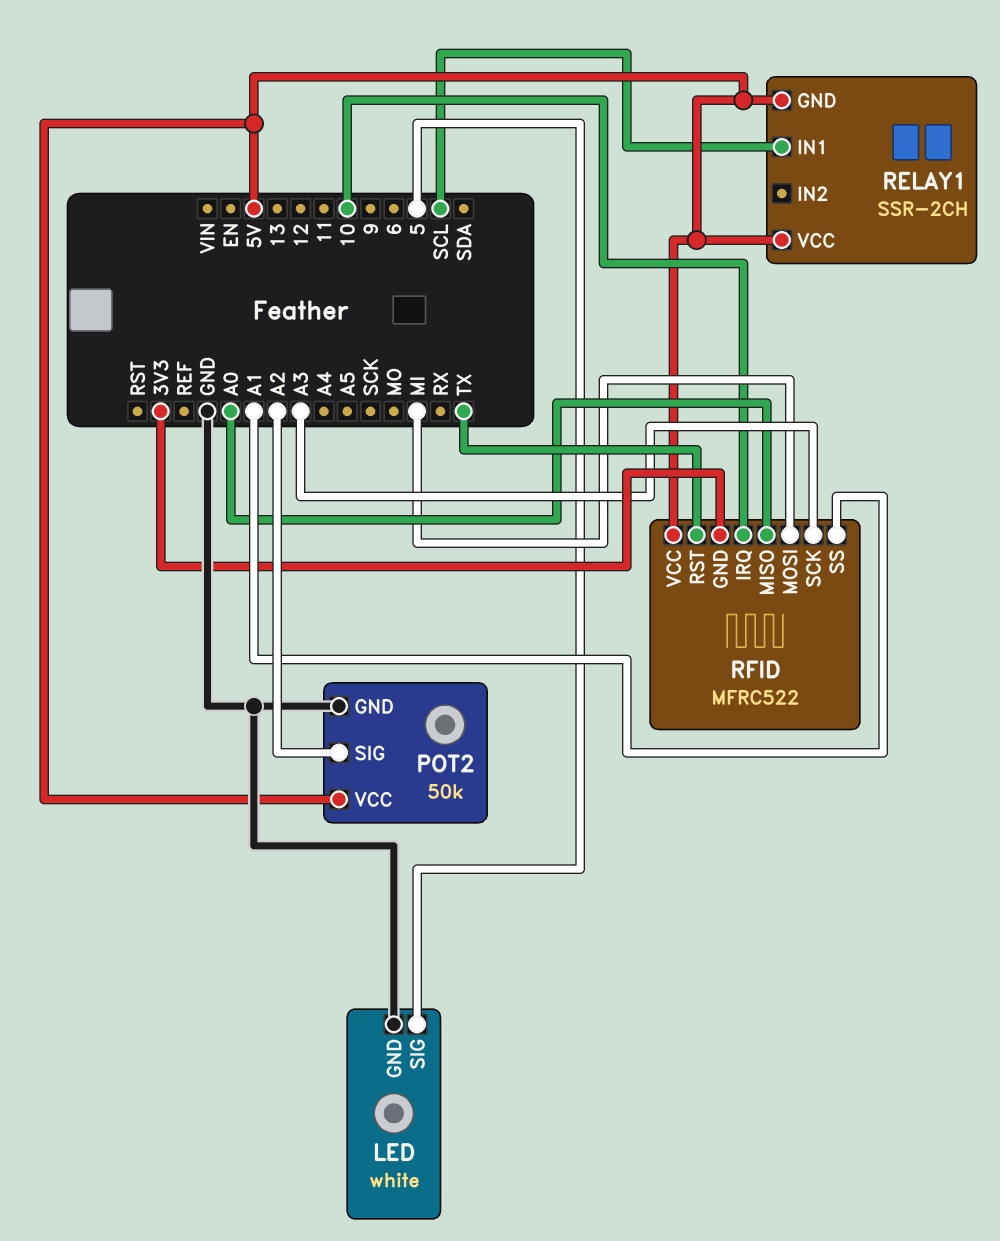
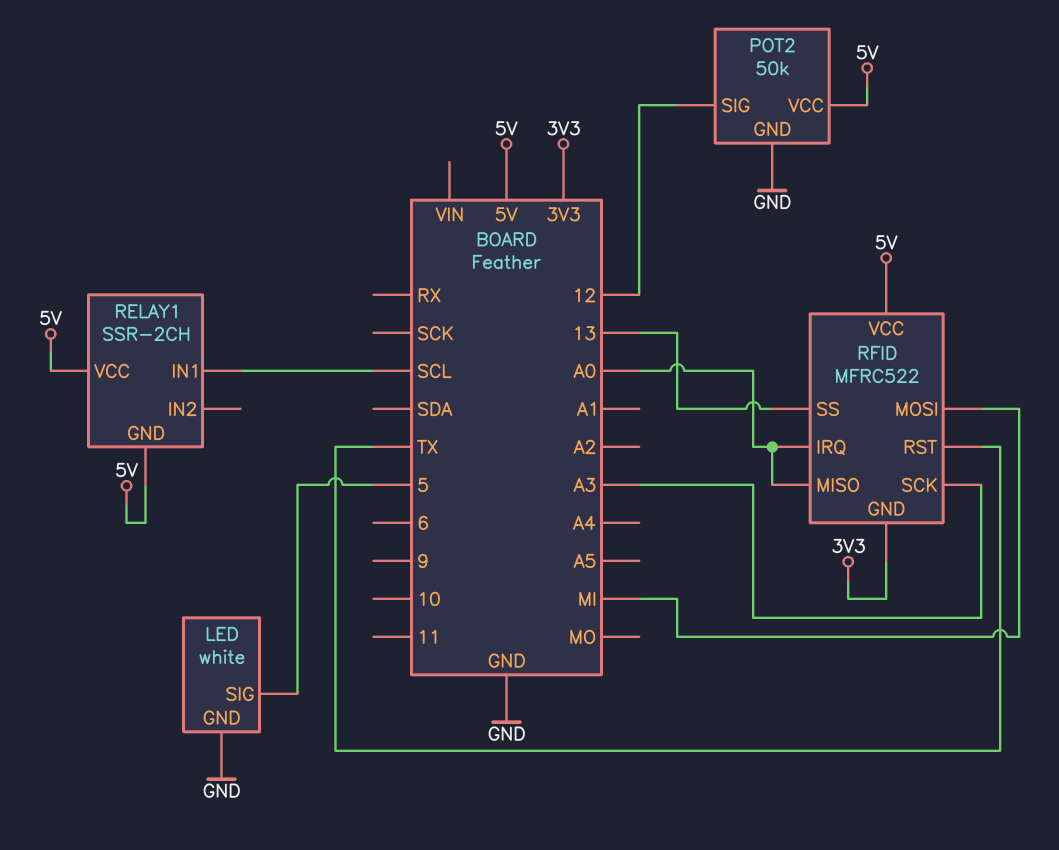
POT2 pin SIG: A2 -> 12
RFID pin IRQ: 10 -> A0
RFID pin SS: A1 -> 13

